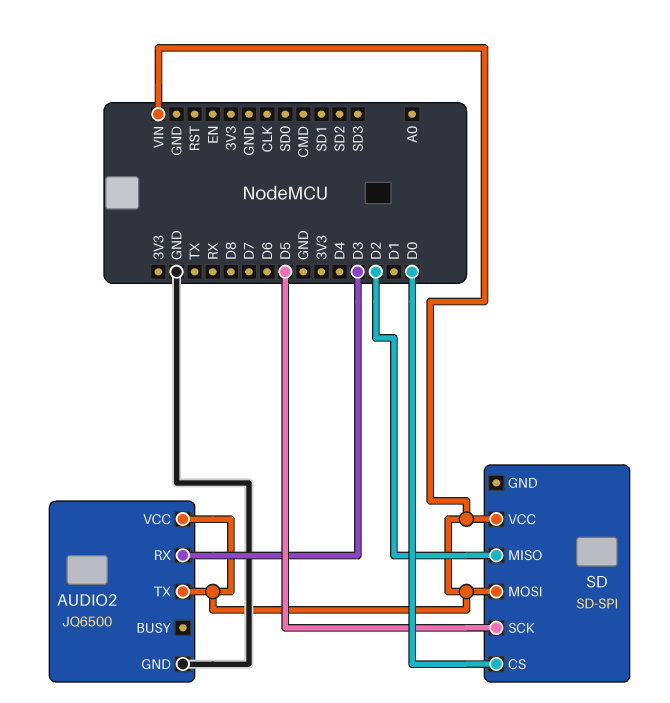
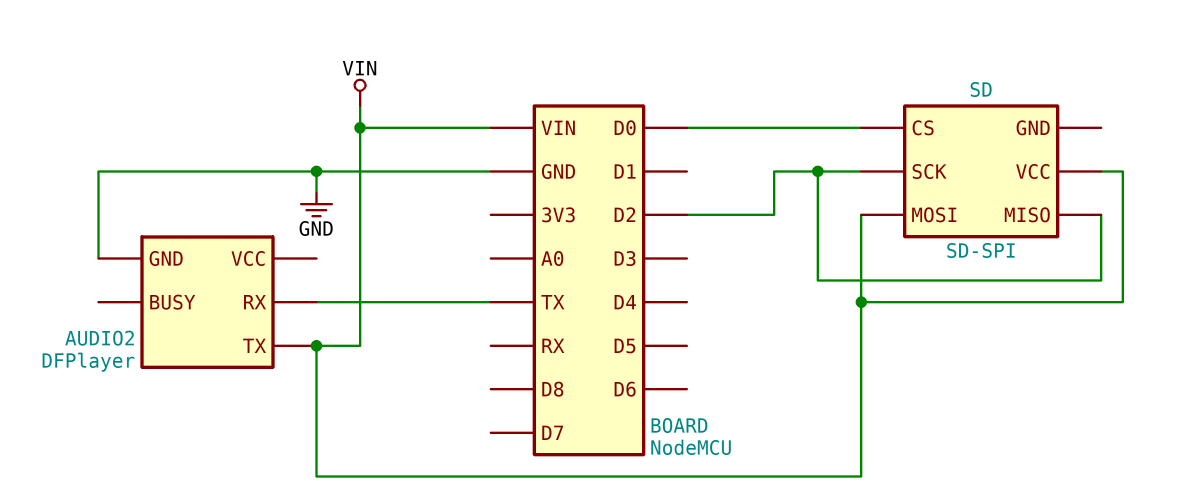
AUDIO2: JQ6500 -> DFPlayer
AUDIO2 pin RX: D3 -> TX
AUDIO2 pin VCC: VIN -> none
SD pin SCK: D5 -> D2

